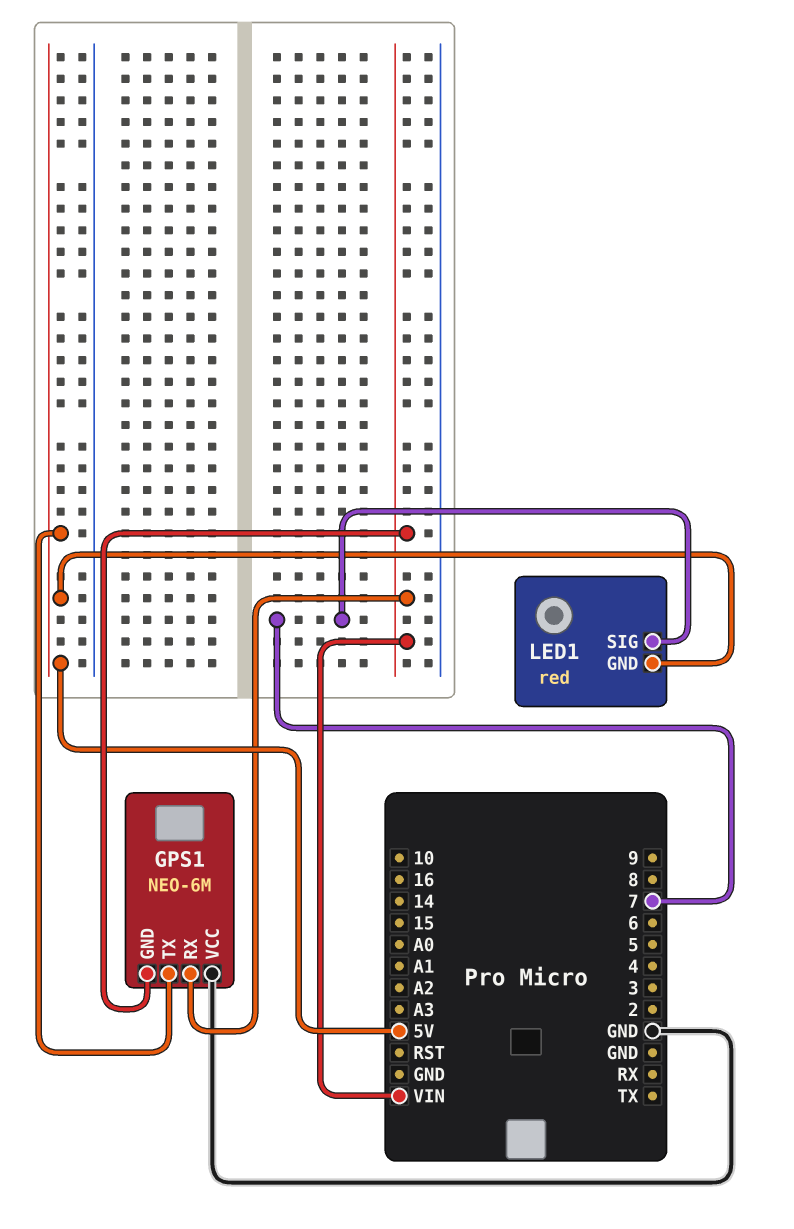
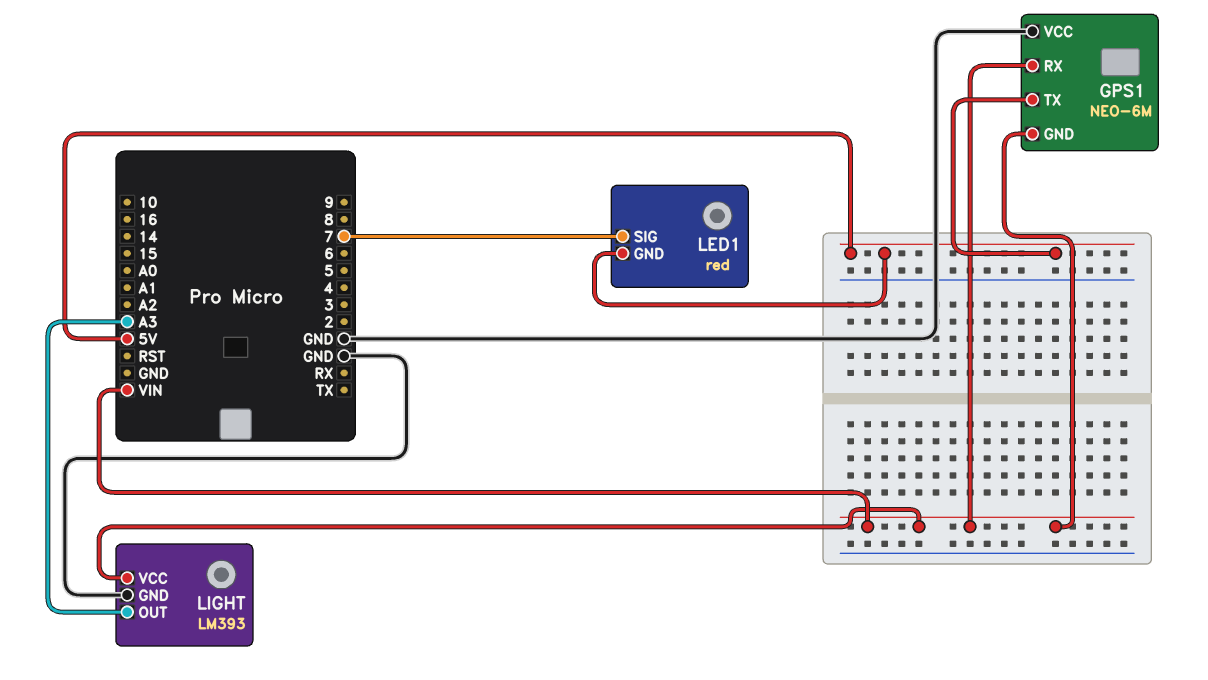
LIGHT: none -> LM393
LIGHT pin GND: none -> GND
LIGHT pin OUT: none -> A3
LIGHT pin VCC: none -> VIN

